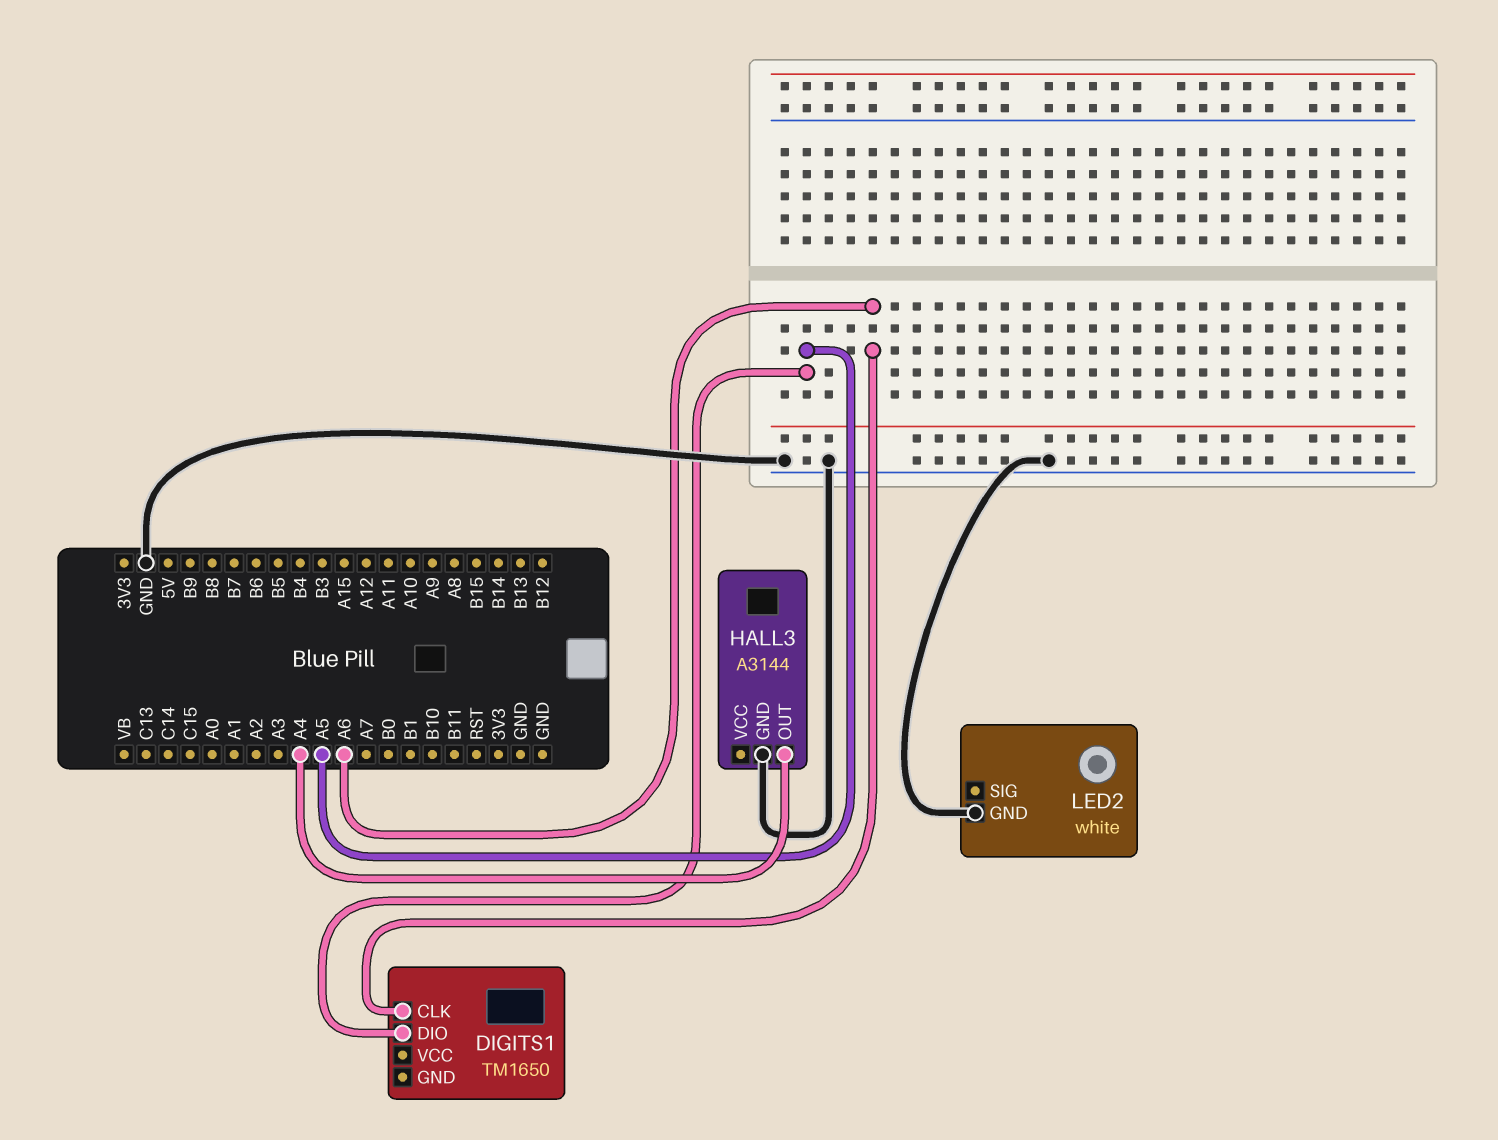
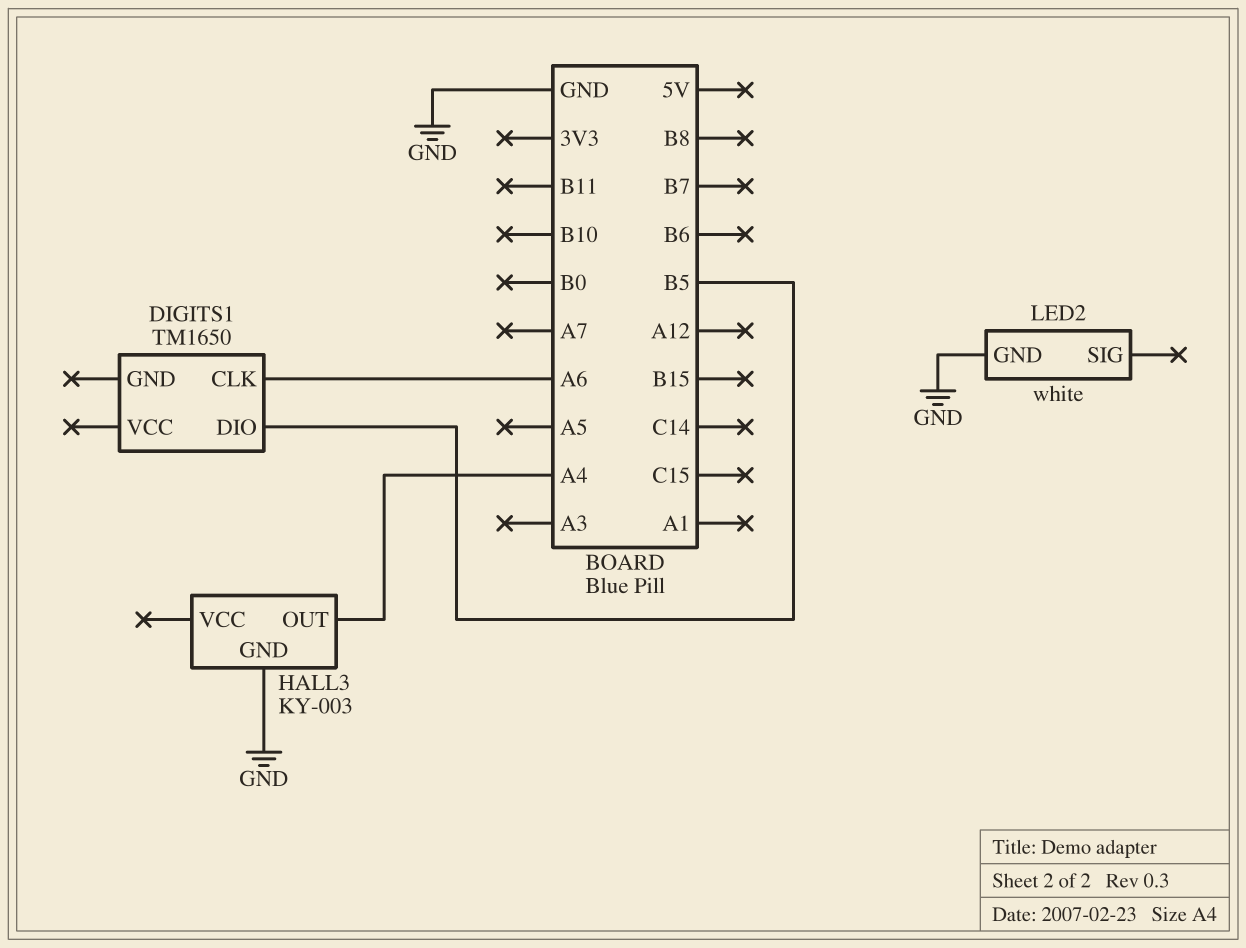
DIGITS1 pin DIO: A5 -> B5
HALL3: A3144 -> KY-003

